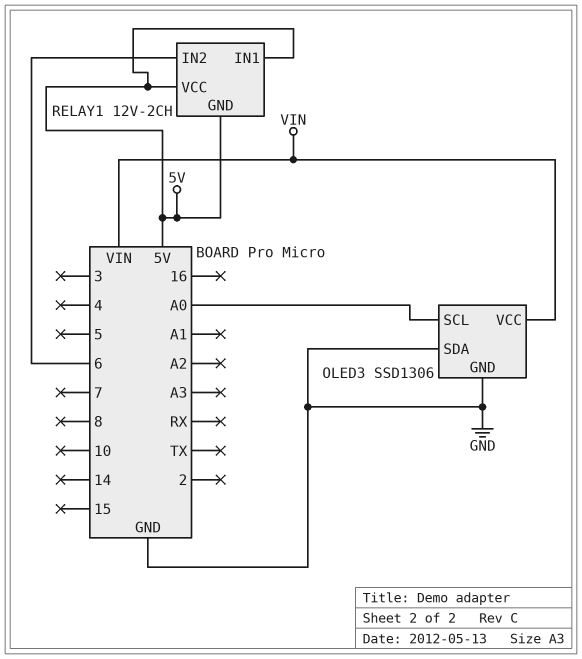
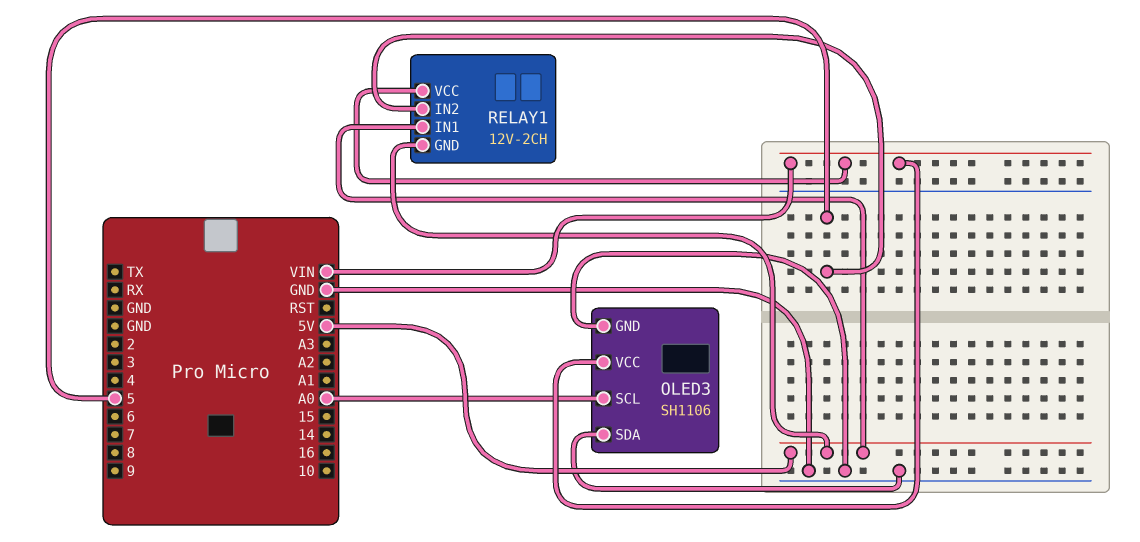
OLED3: SSD1306 -> SH1106
RELAY1 pin IN2: 6 -> 5
RELAY1 pin VCC: 5V -> VIN

